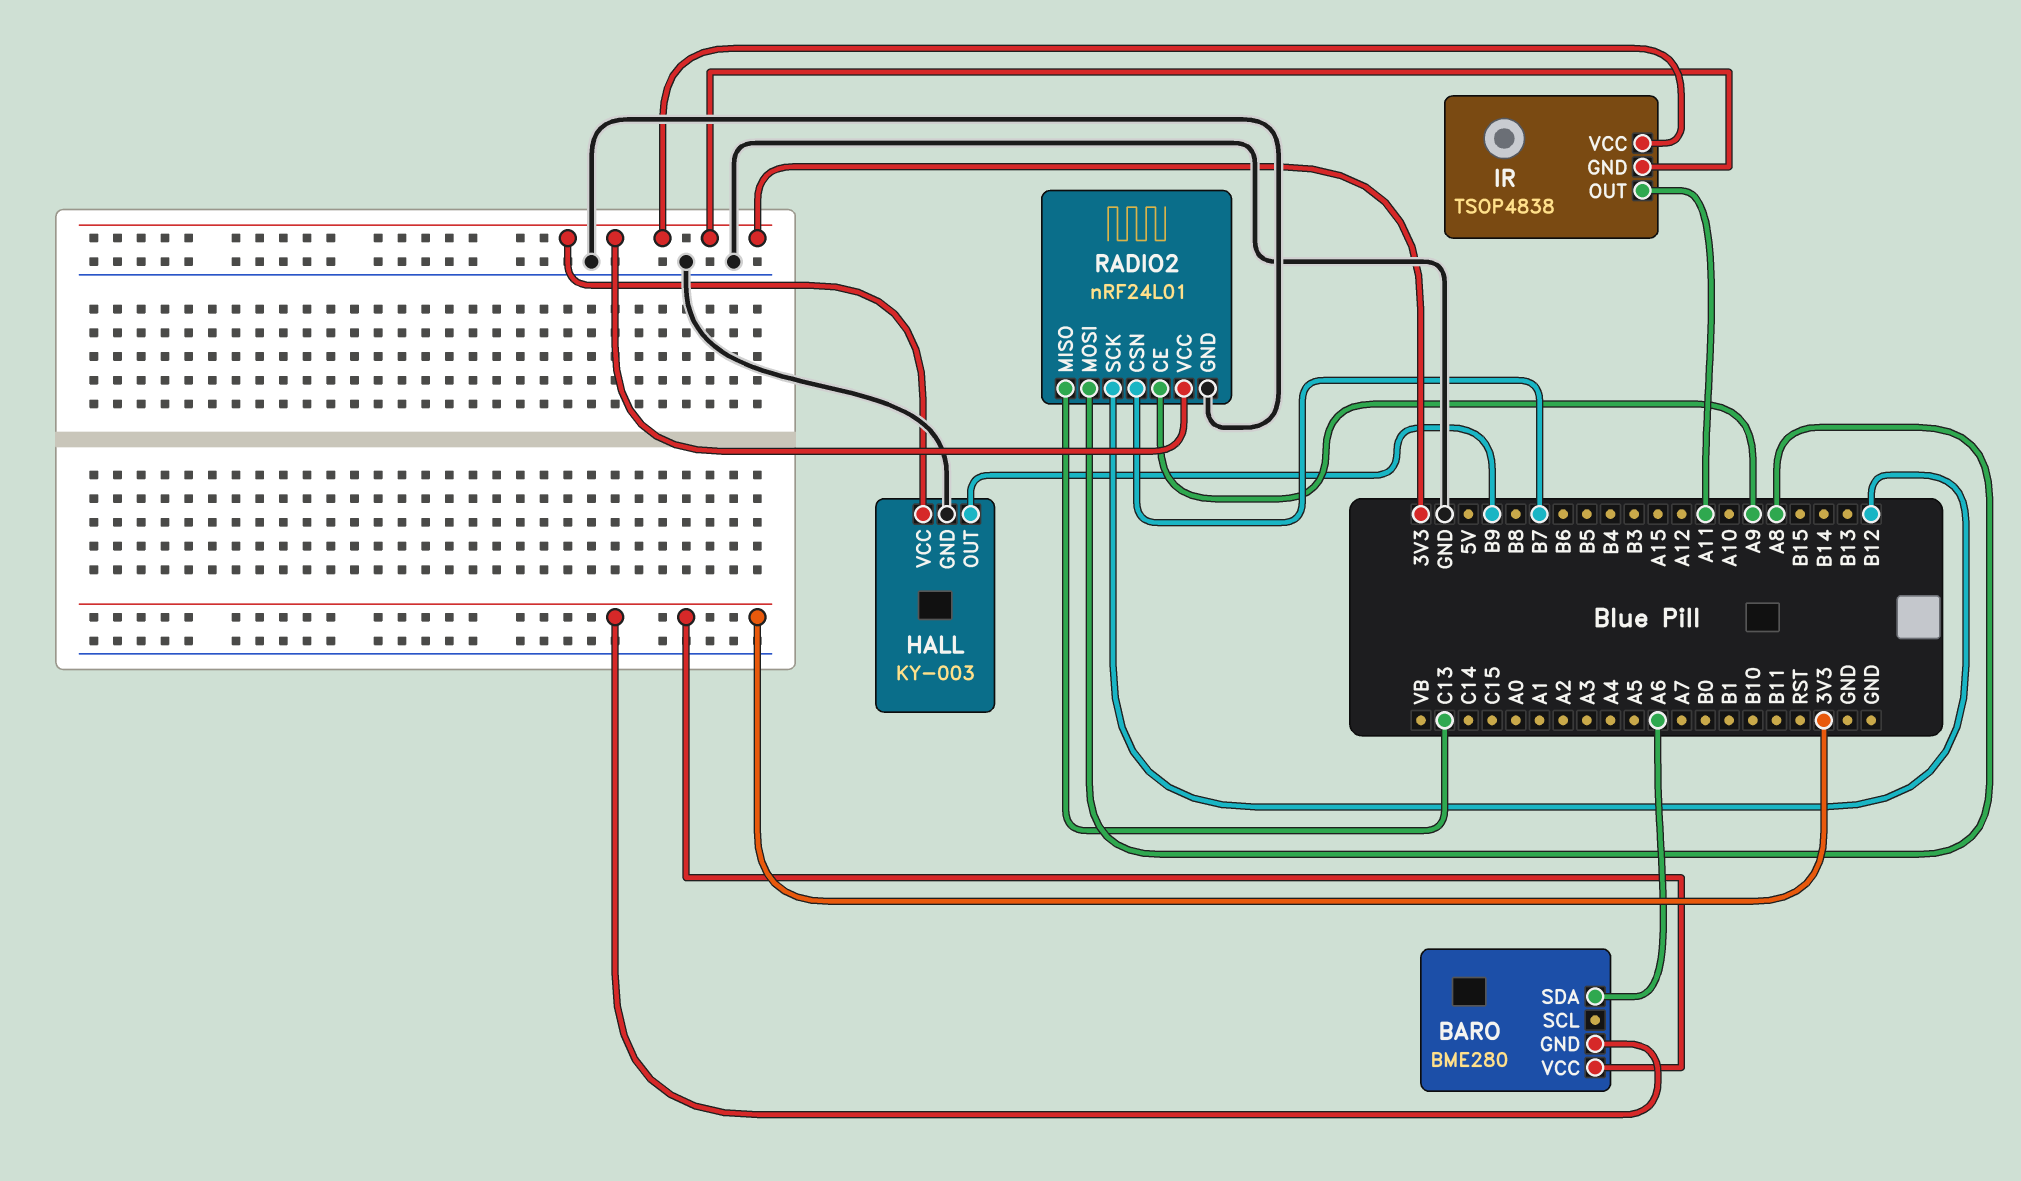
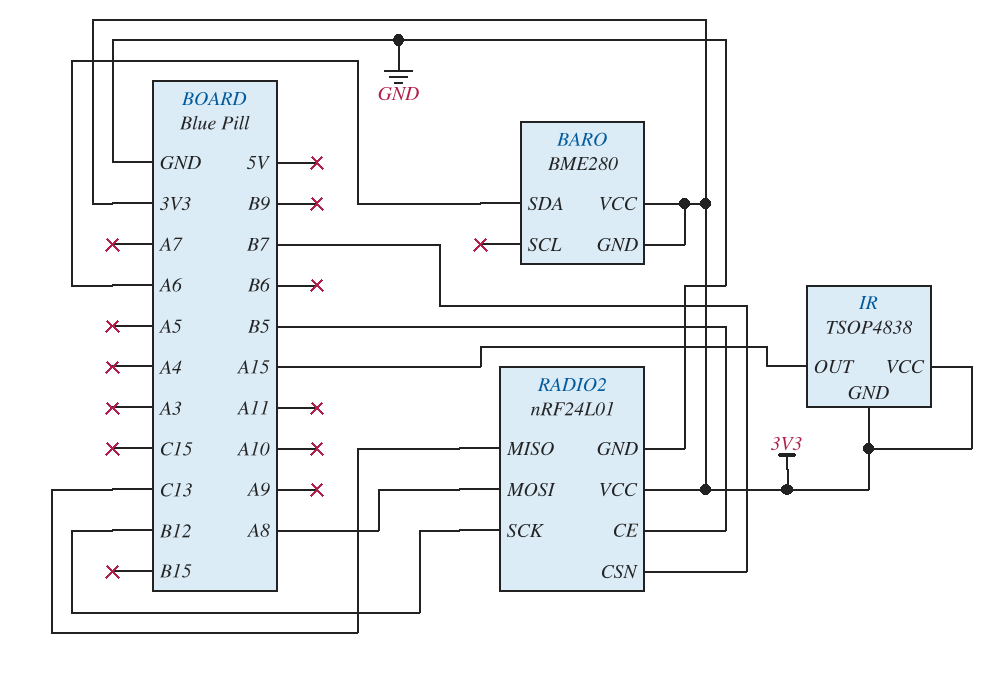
HALL: KY-003 -> none
HALL pin GND: GND -> none
HALL pin OUT: B9 -> none
HALL pin VCC: 3V3 -> none
IR pin OUT: A11 -> A15
RADIO2 pin CE: A9 -> B5

